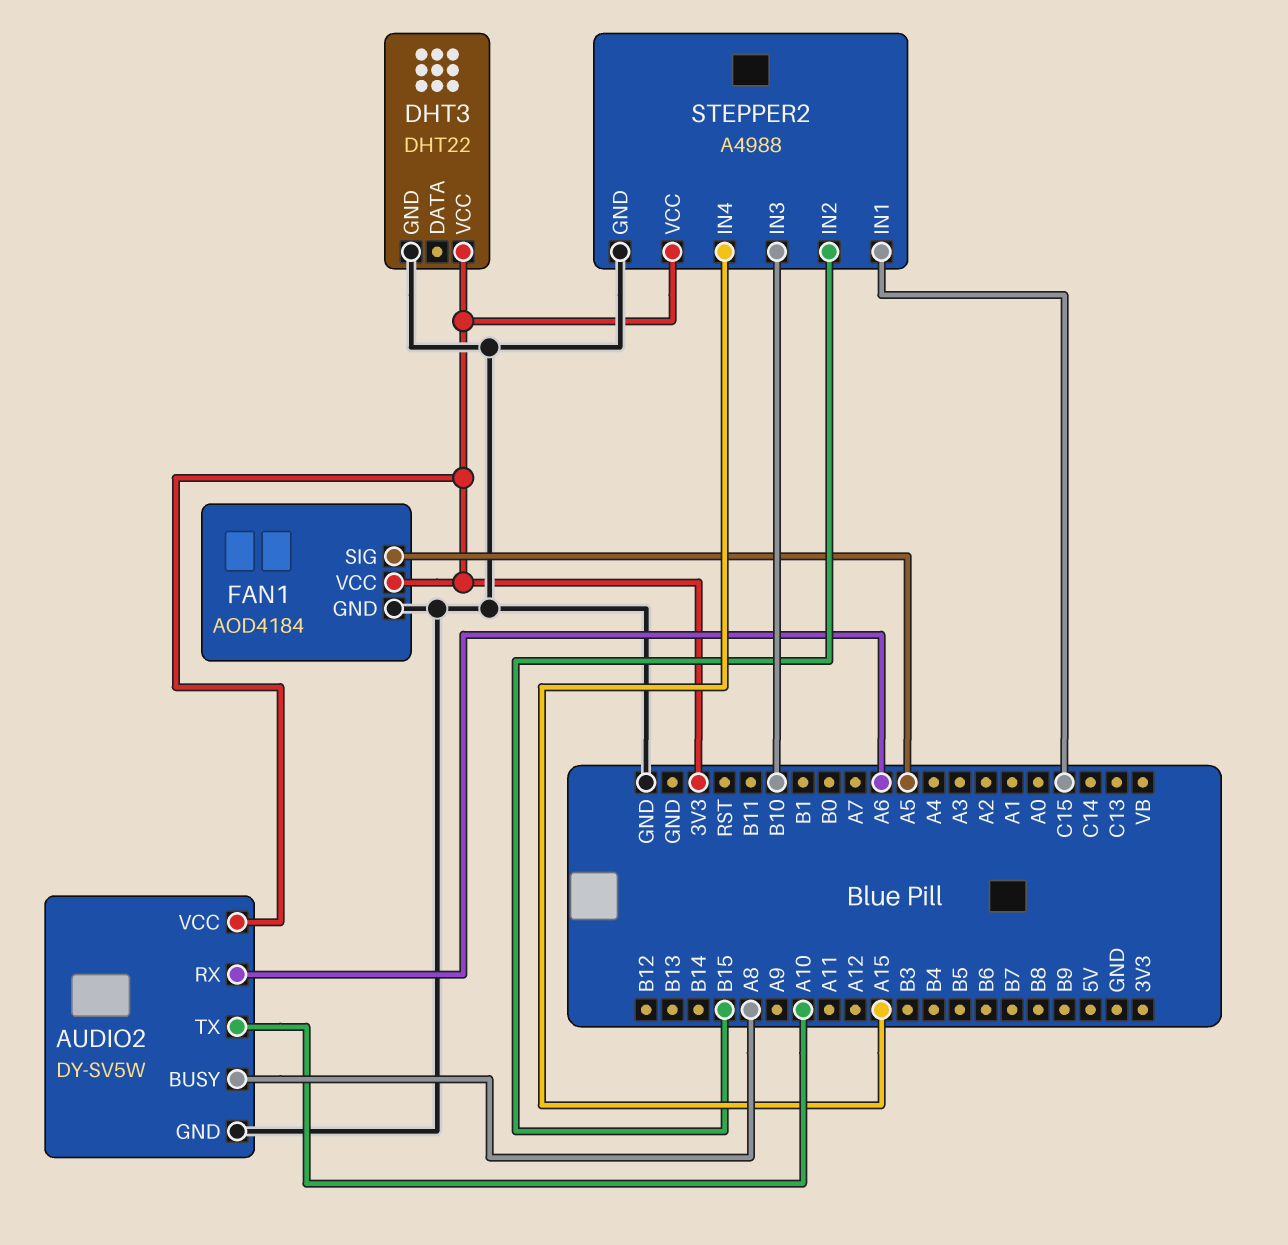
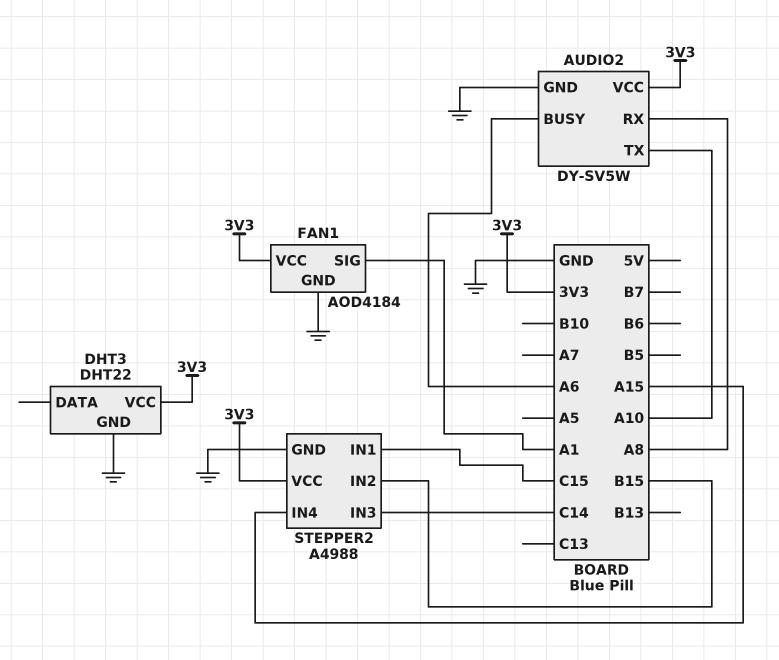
AUDIO2 pin BUSY: A8 -> A6
AUDIO2 pin RX: A6 -> A8
FAN1 pin SIG: A5 -> A1
STEPPER2 pin IN3: B10 -> C14

